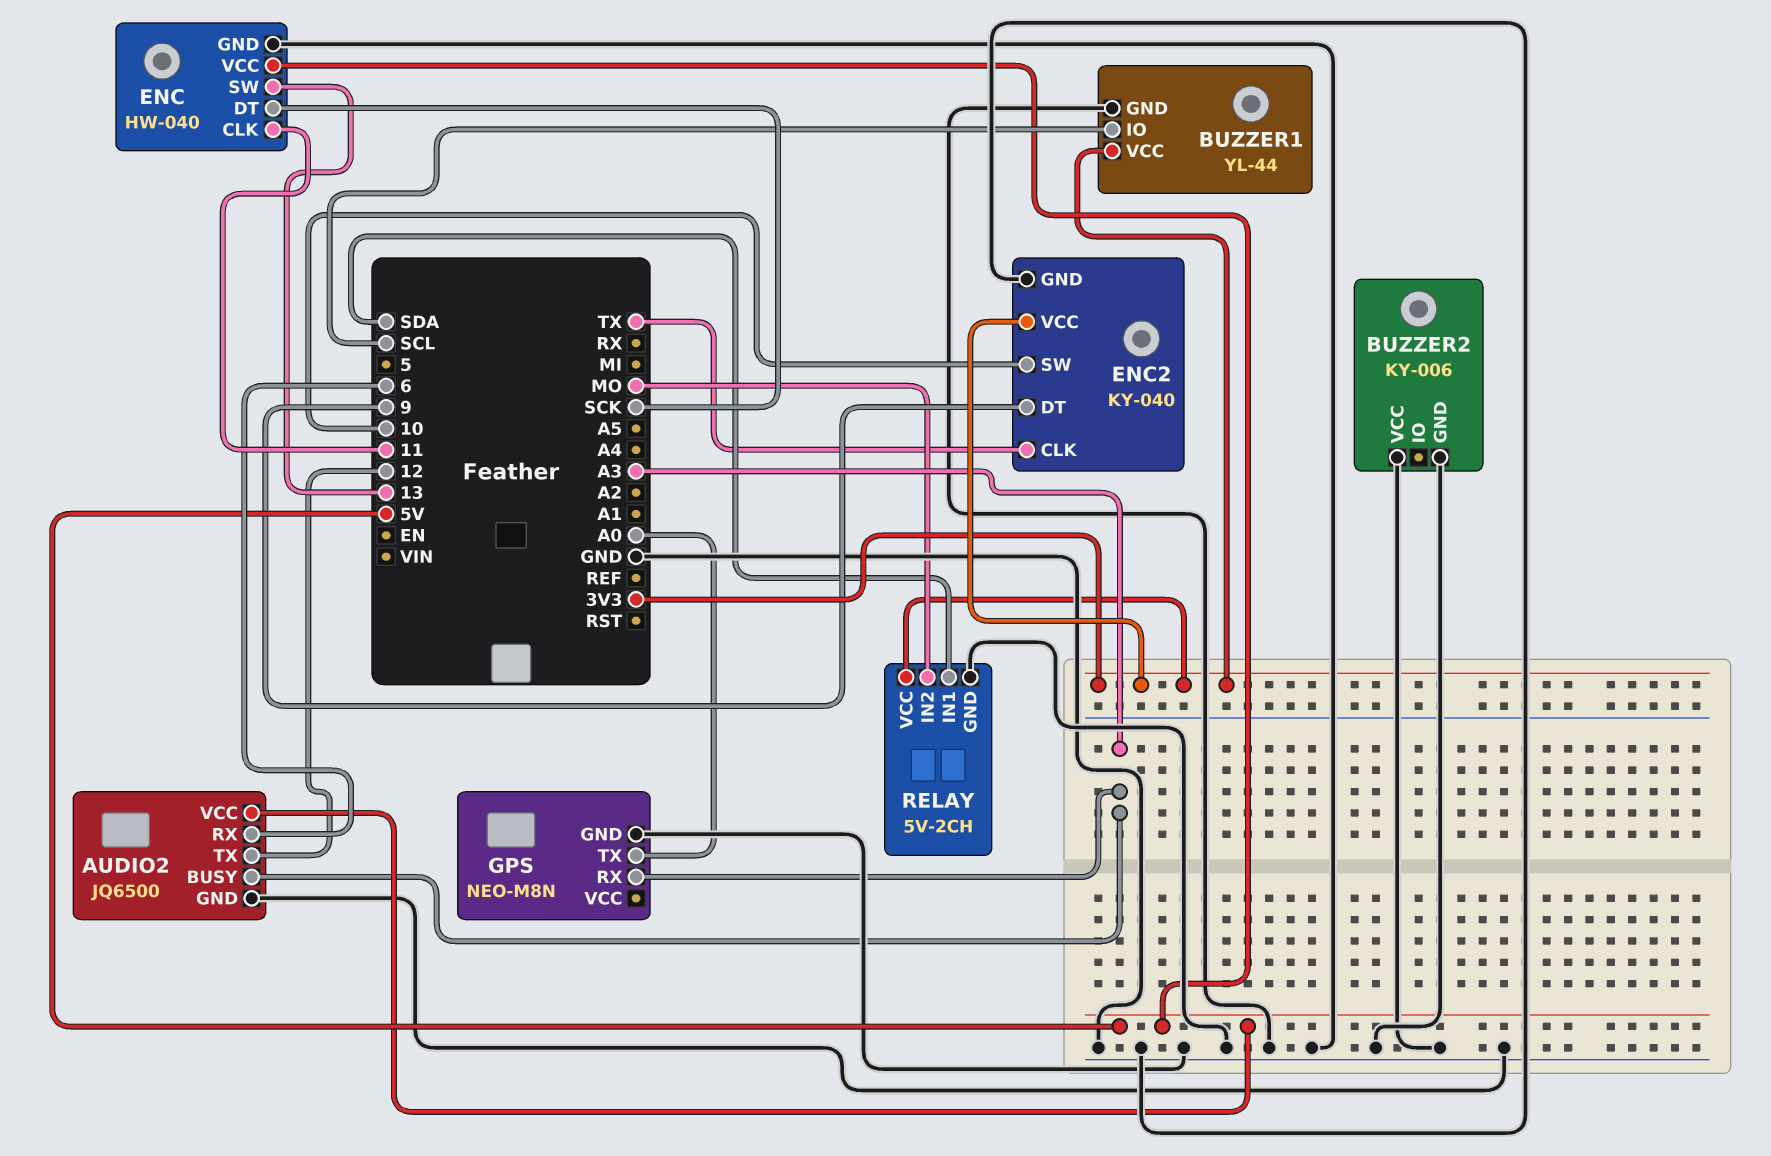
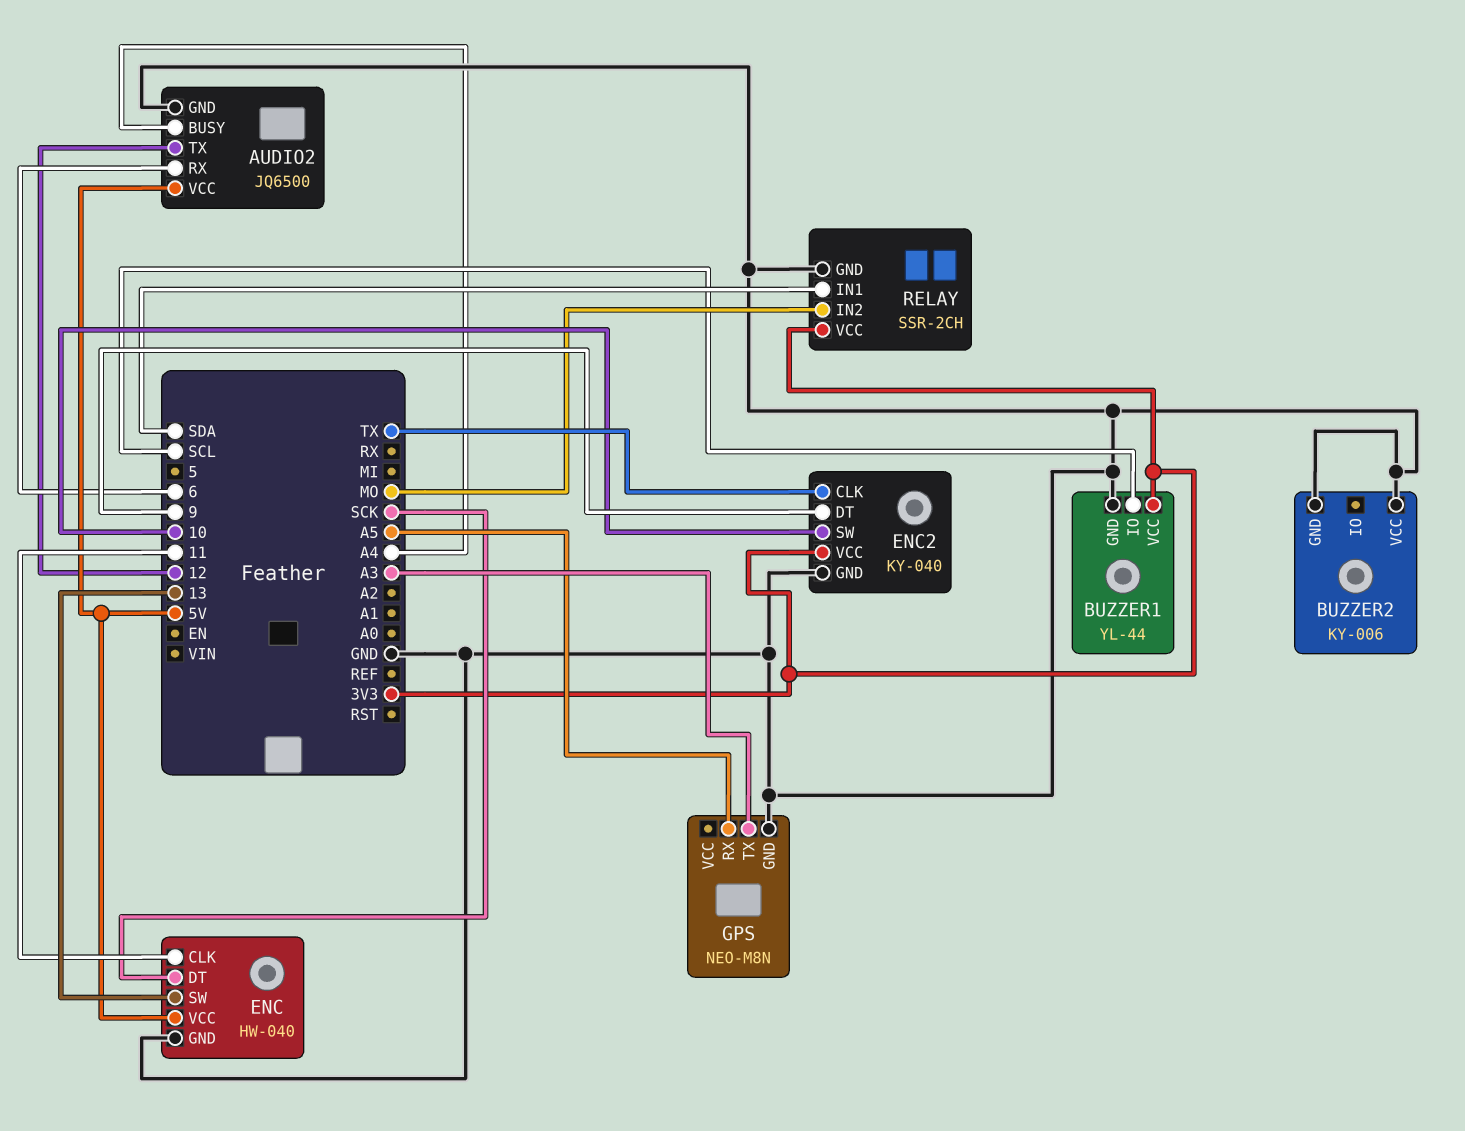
AUDIO2 pin BUSY: A3 -> A4
GPS pin RX: A3 -> A5
GPS pin TX: A0 -> A3
RELAY: 5V-2CH -> SSR-2CH

